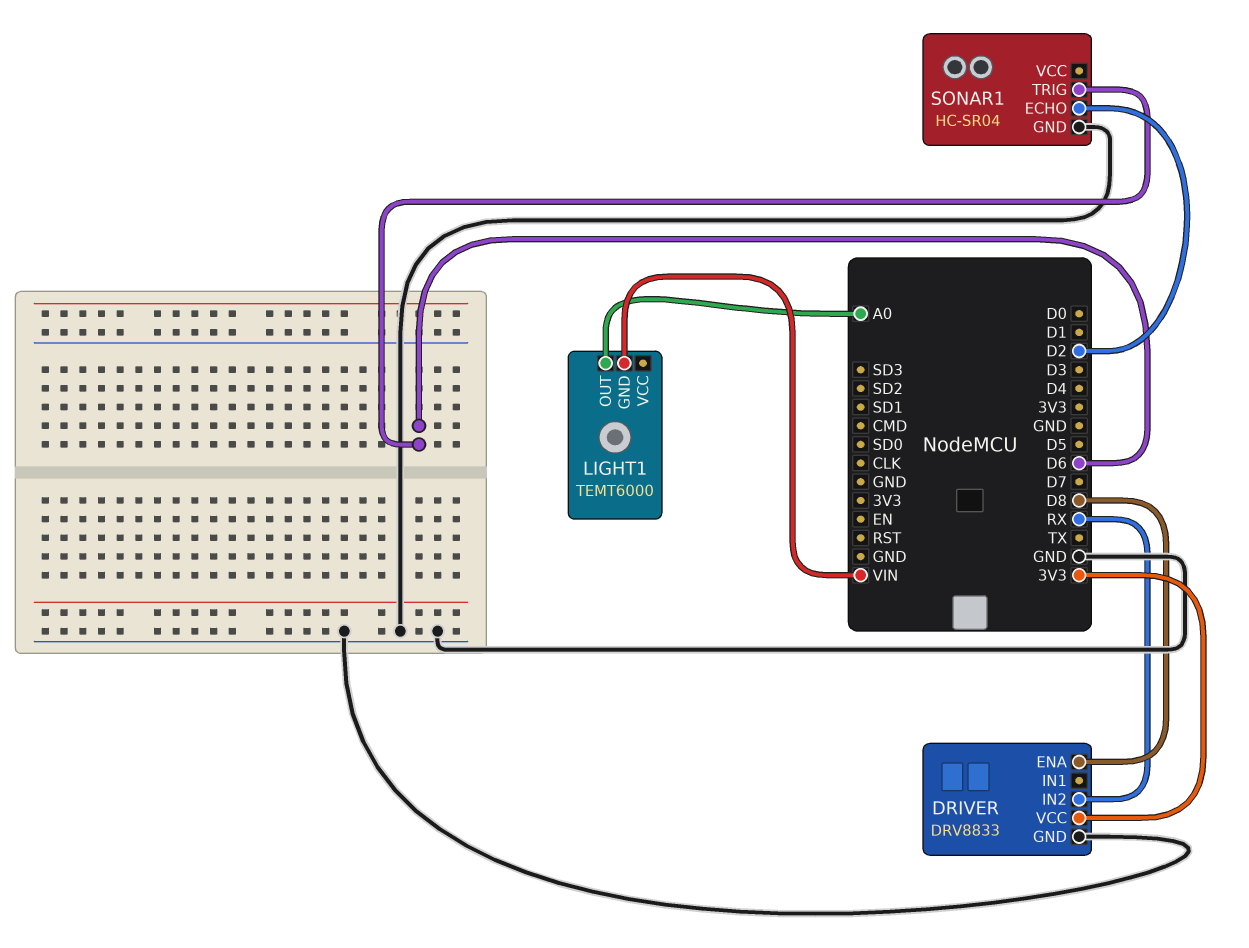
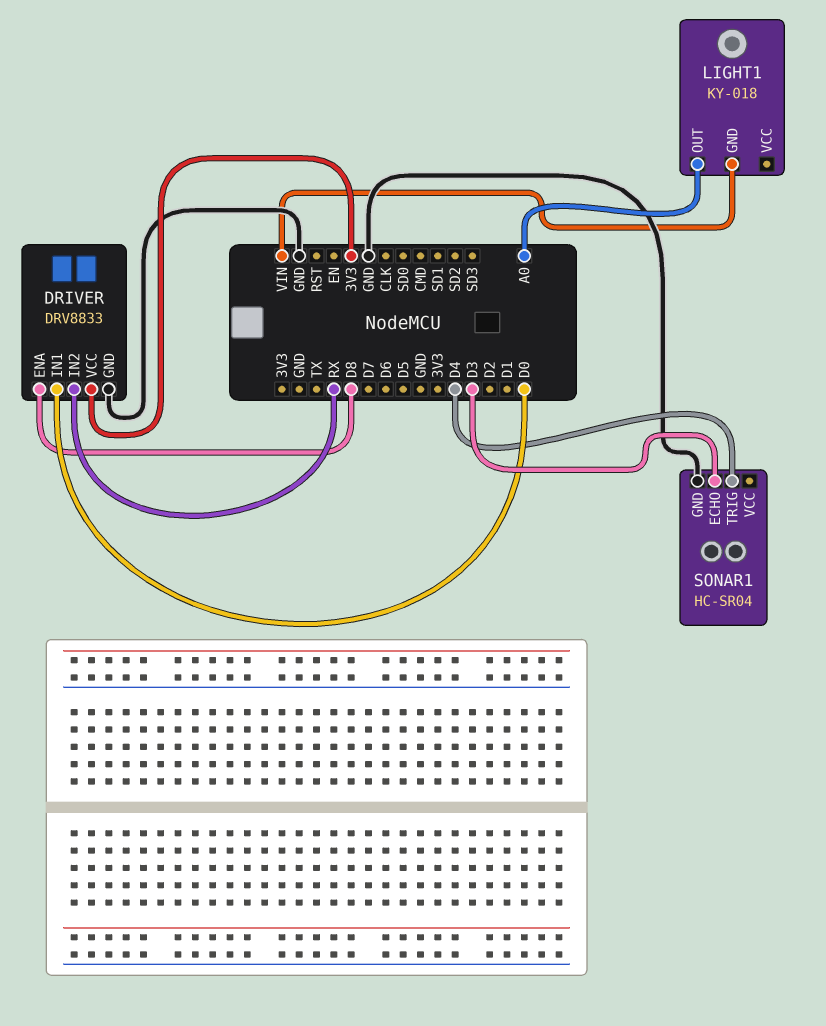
DRIVER pin IN1: none -> D0
LIGHT1: TEMT6000 -> KY-018
SONAR1 pin ECHO: D2 -> D3
SONAR1 pin TRIG: D6 -> D4

